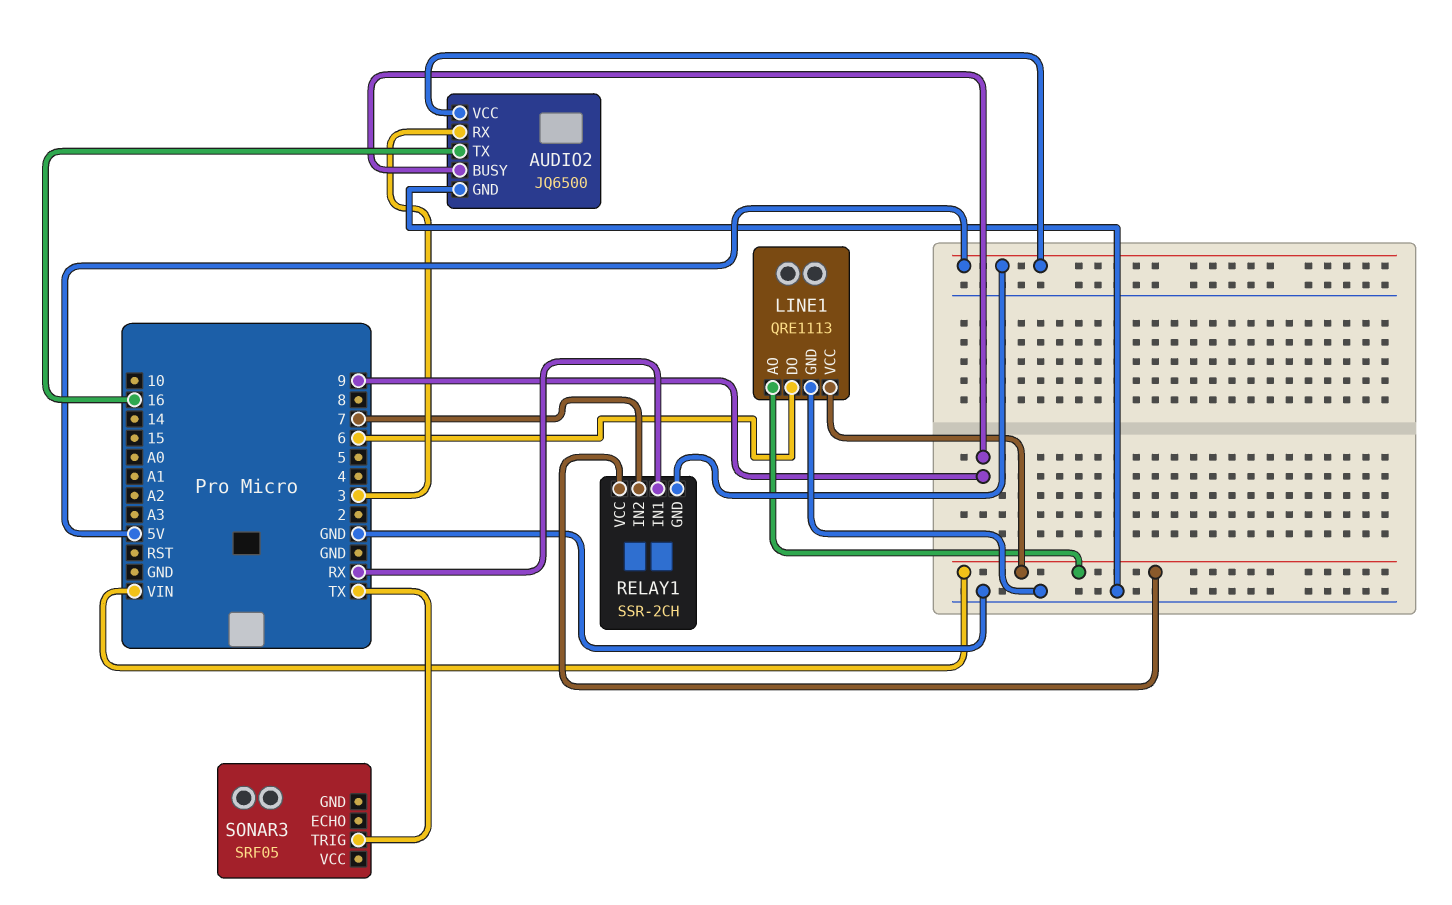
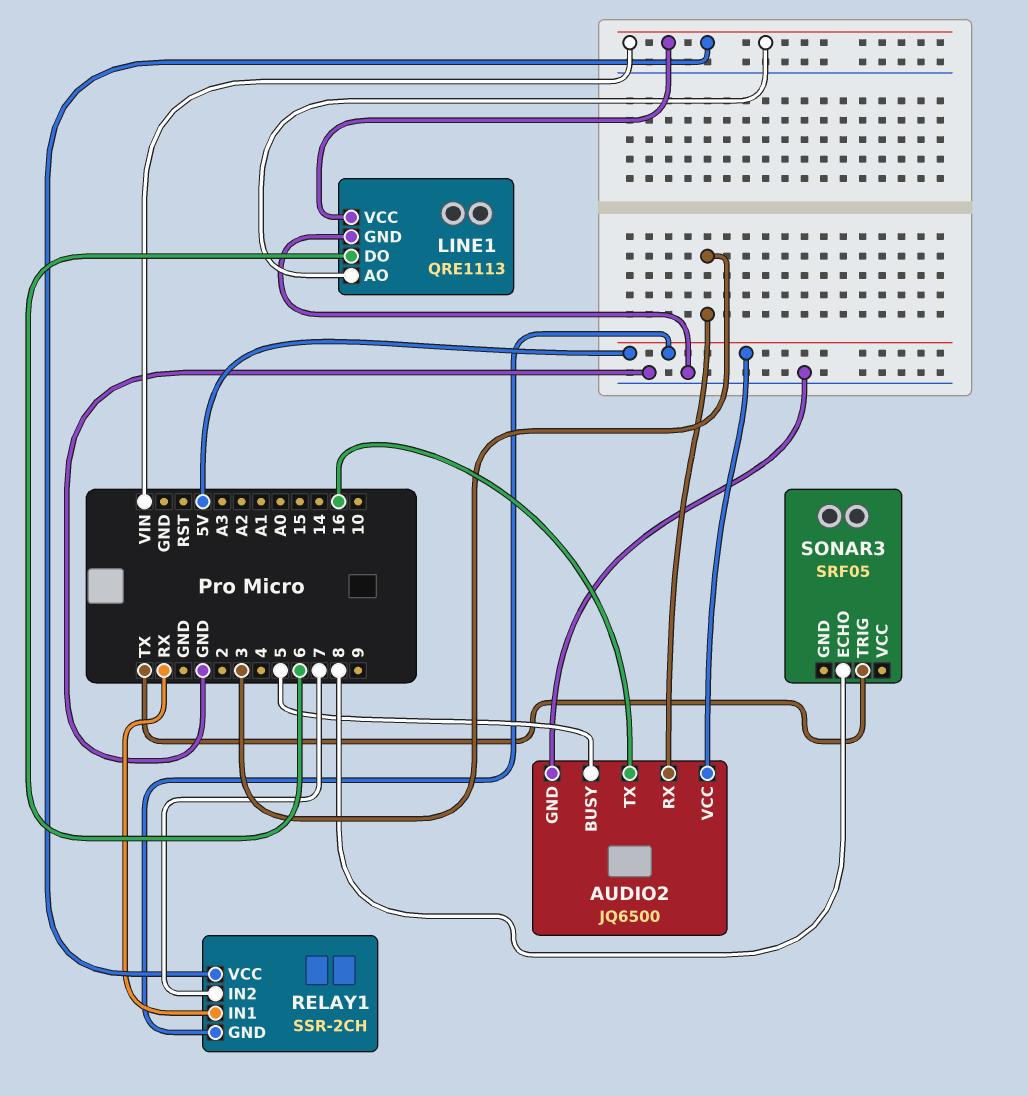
AUDIO2 pin BUSY: 9 -> 5
SONAR3 pin ECHO: none -> 8

